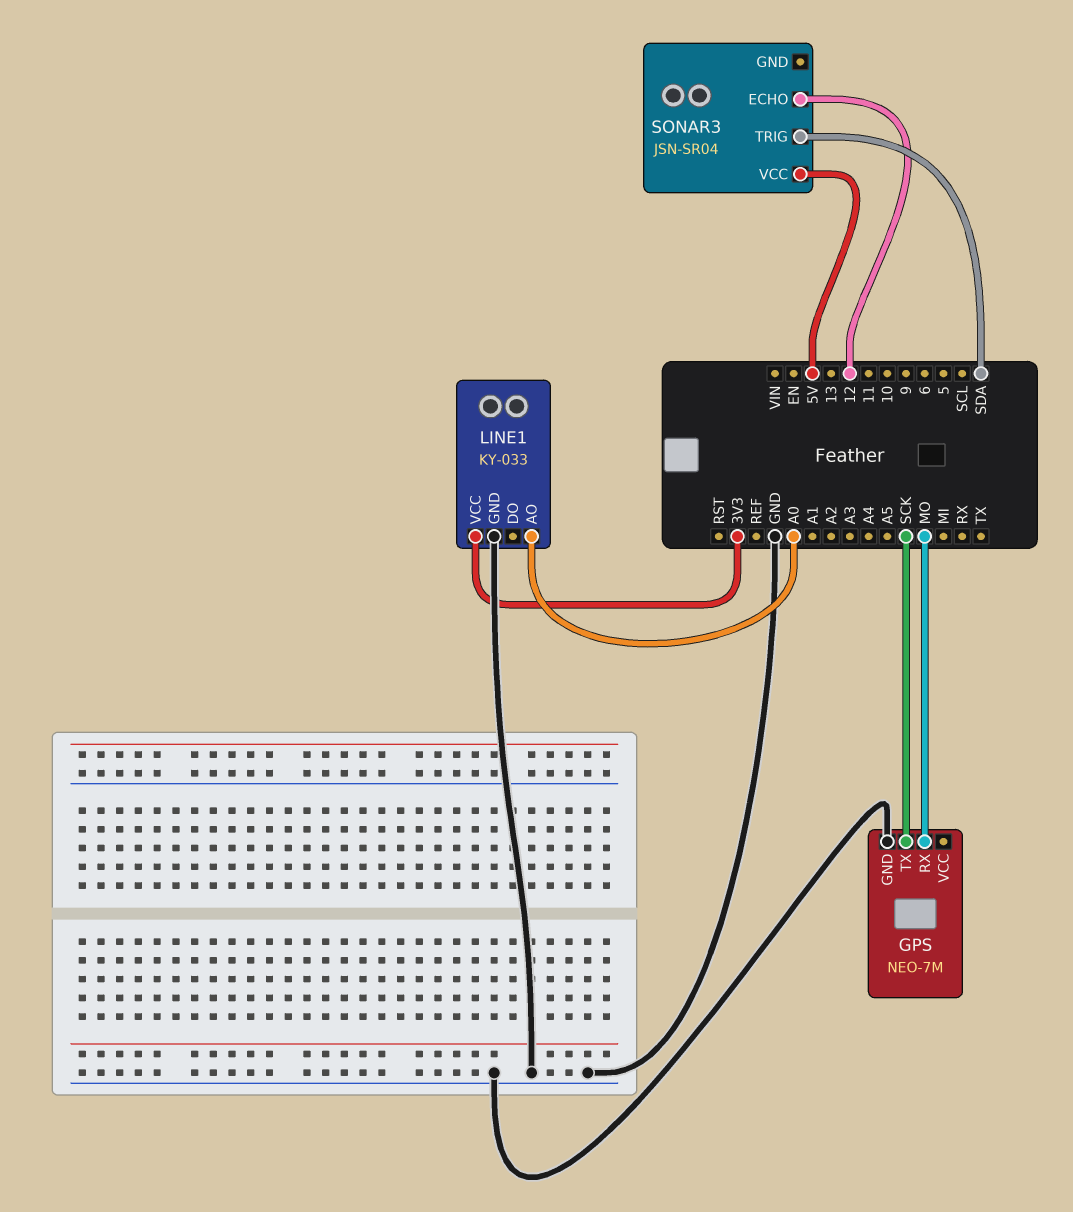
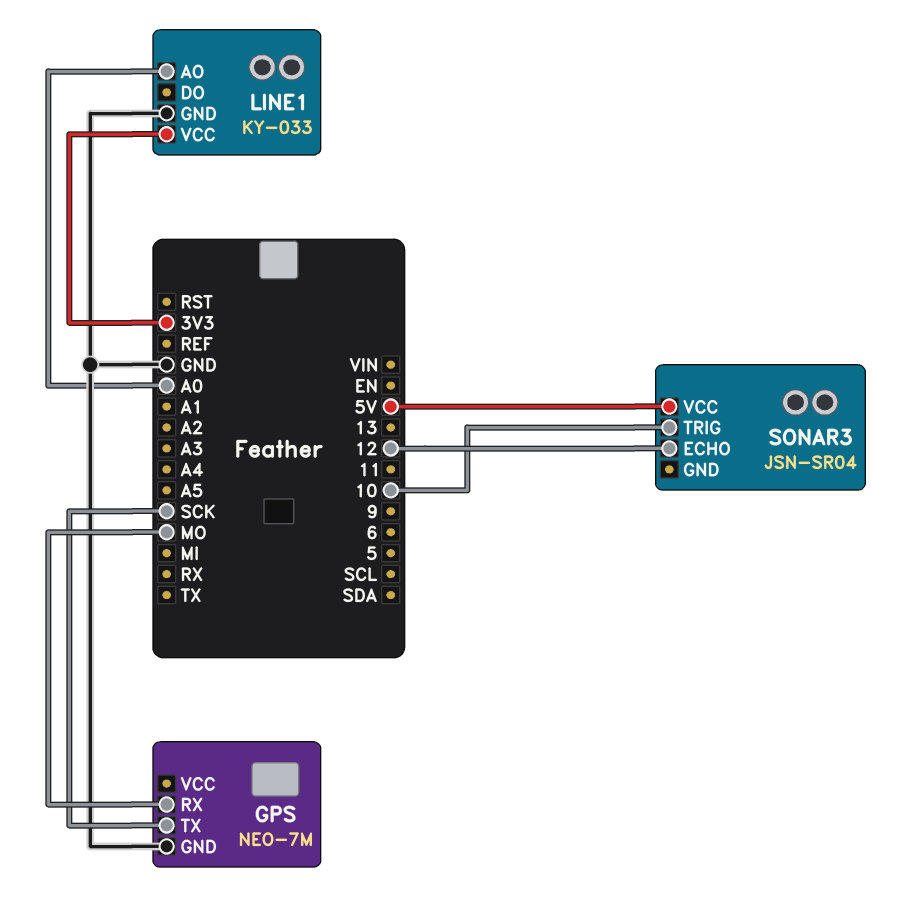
SONAR3 pin TRIG: SDA -> 10

